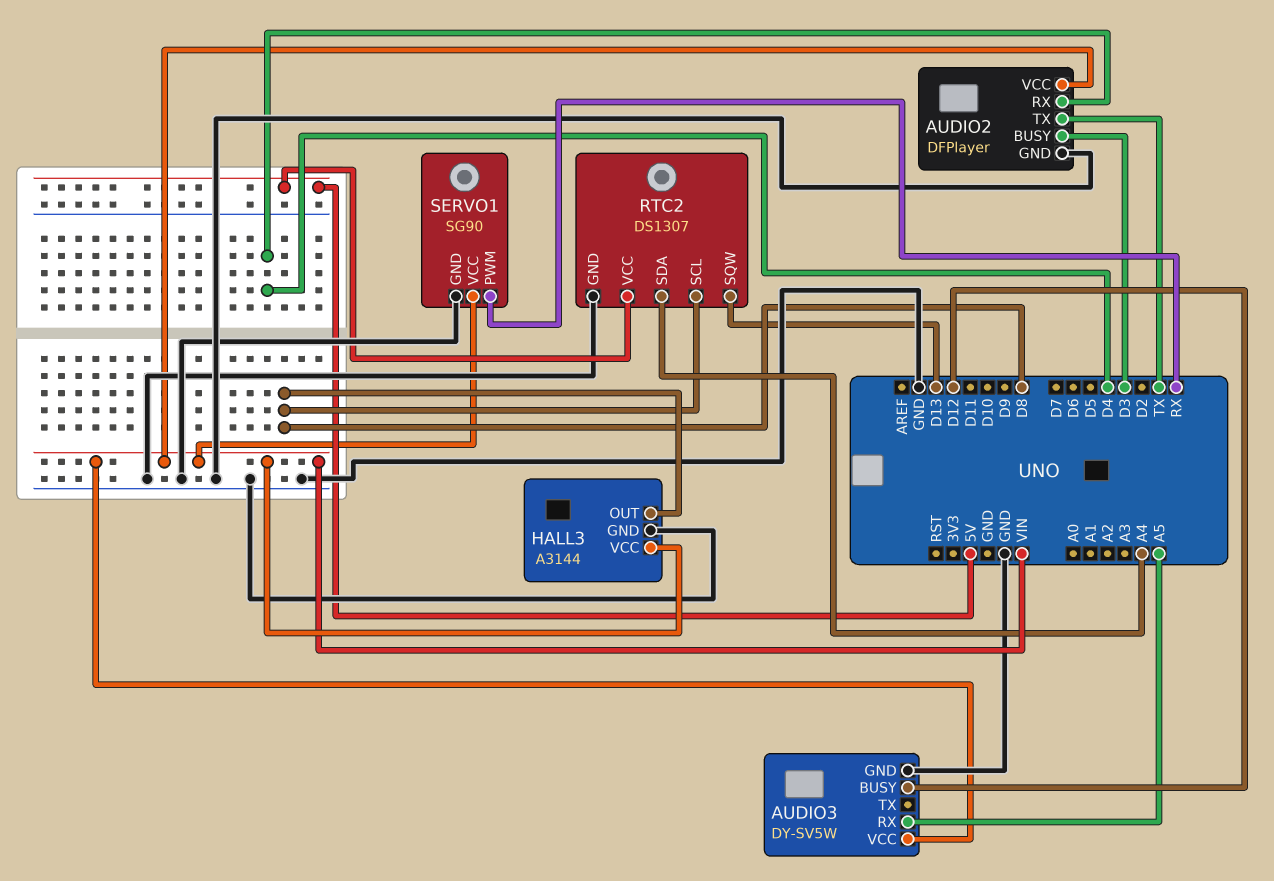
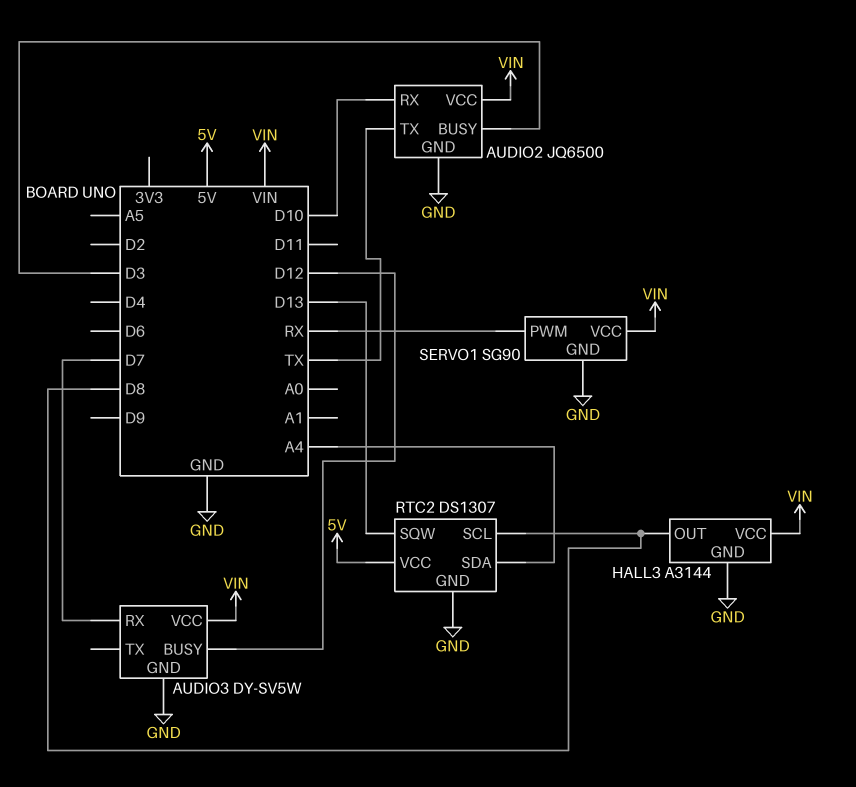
AUDIO2: DFPlayer -> JQ6500
AUDIO2 pin RX: D4 -> D10
AUDIO3 pin RX: A5 -> D7

